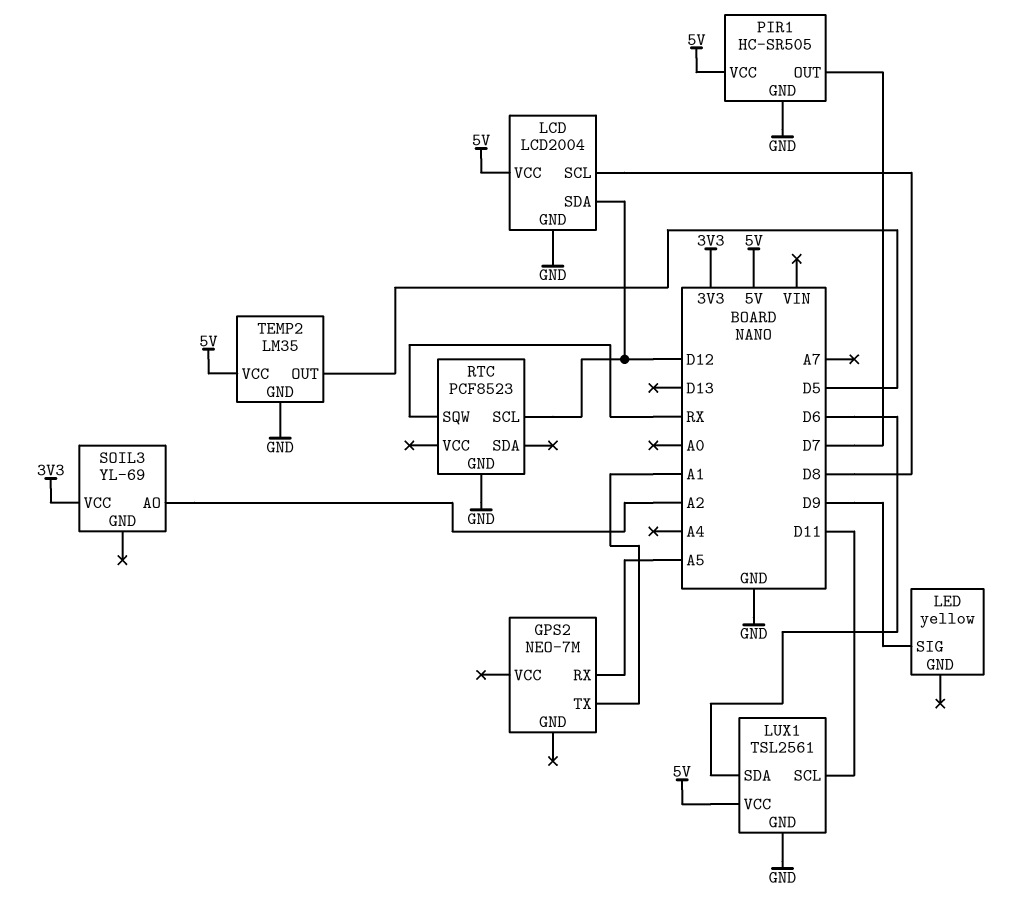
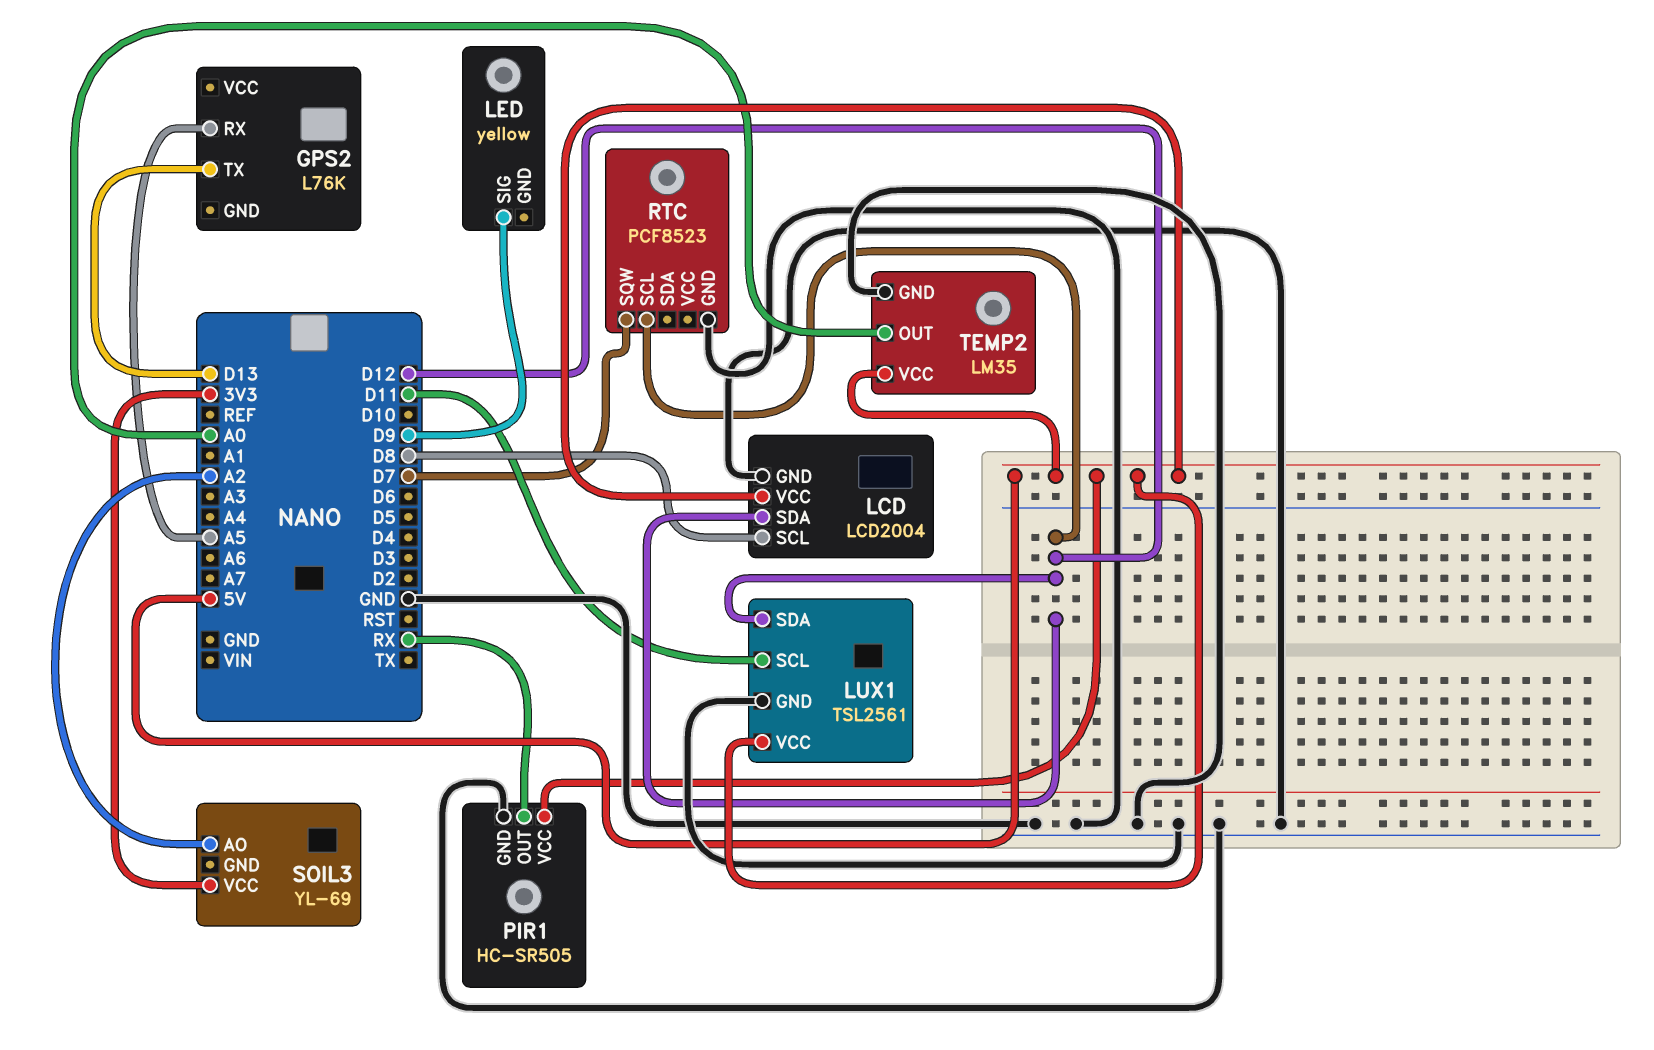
GPS2: NEO-7M -> L76K
GPS2 pin TX: A1 -> D13
LUX1 pin SDA: D6 -> D12
PIR1 pin OUT: D7 -> RX
RTC pin SQW: RX -> D7
TEMP2 pin OUT: D5 -> A0

